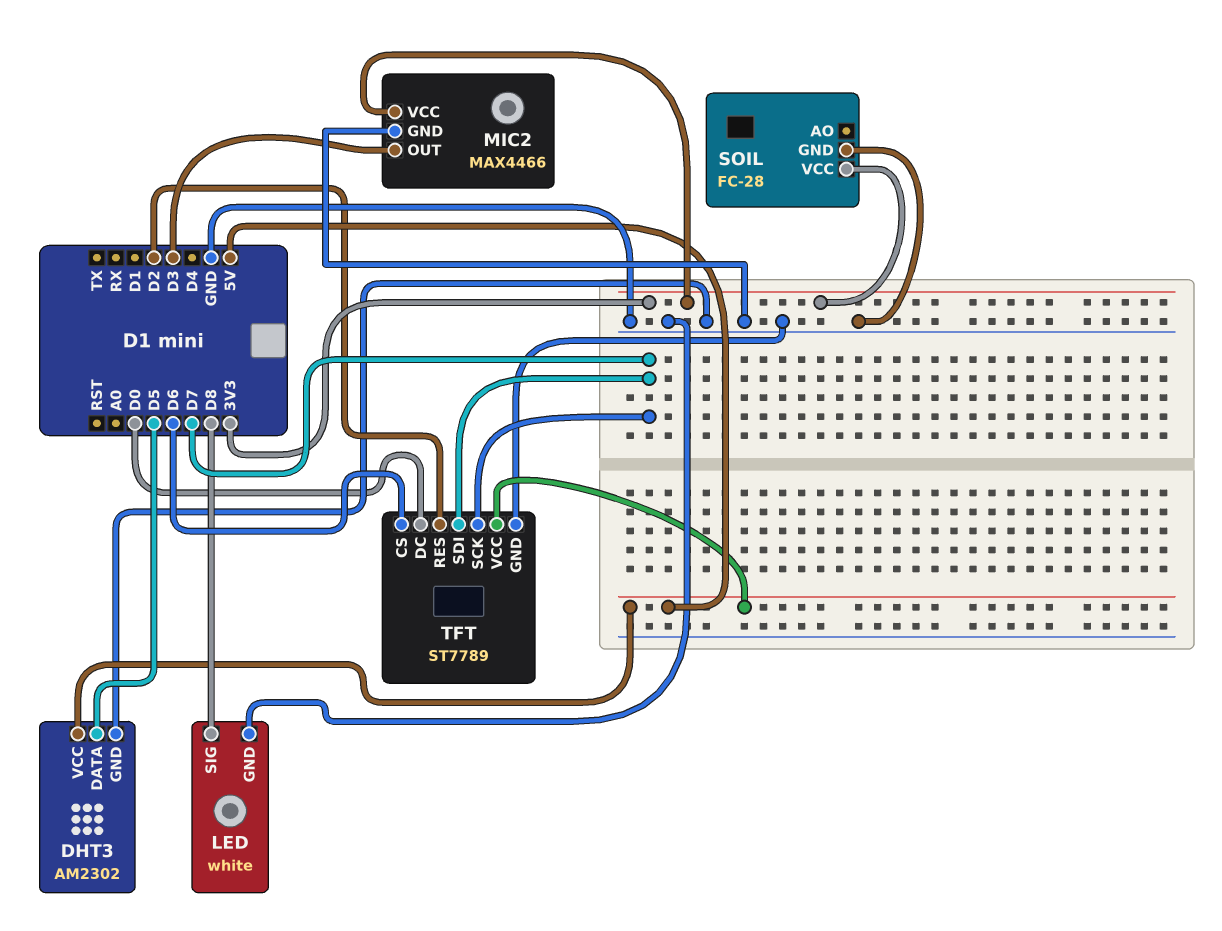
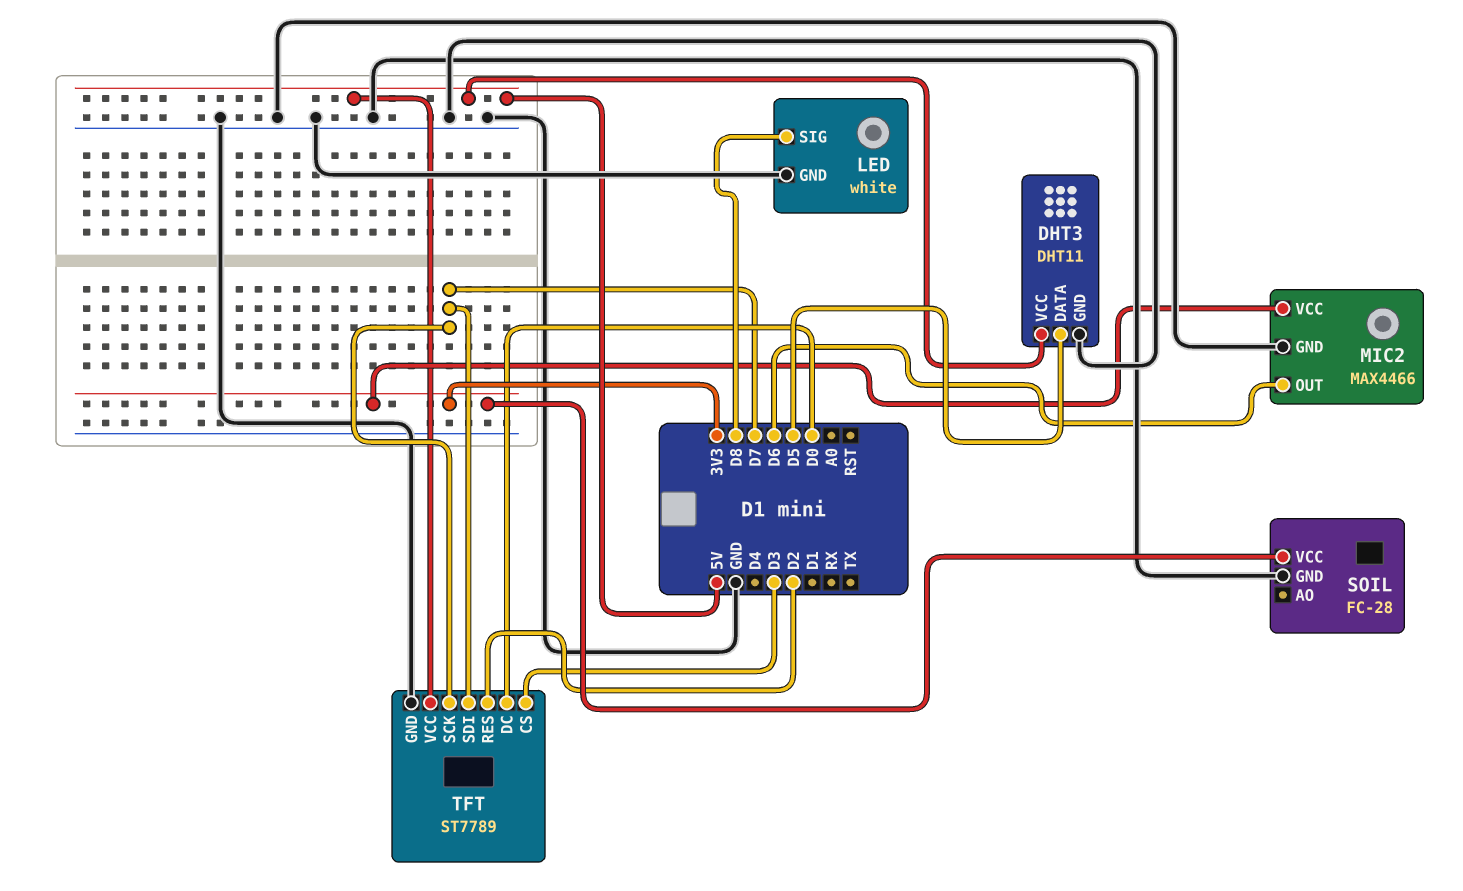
DHT3: AM2302 -> DHT11
MIC2 pin OUT: D3 -> D6
TFT pin CS: D6 -> D3

